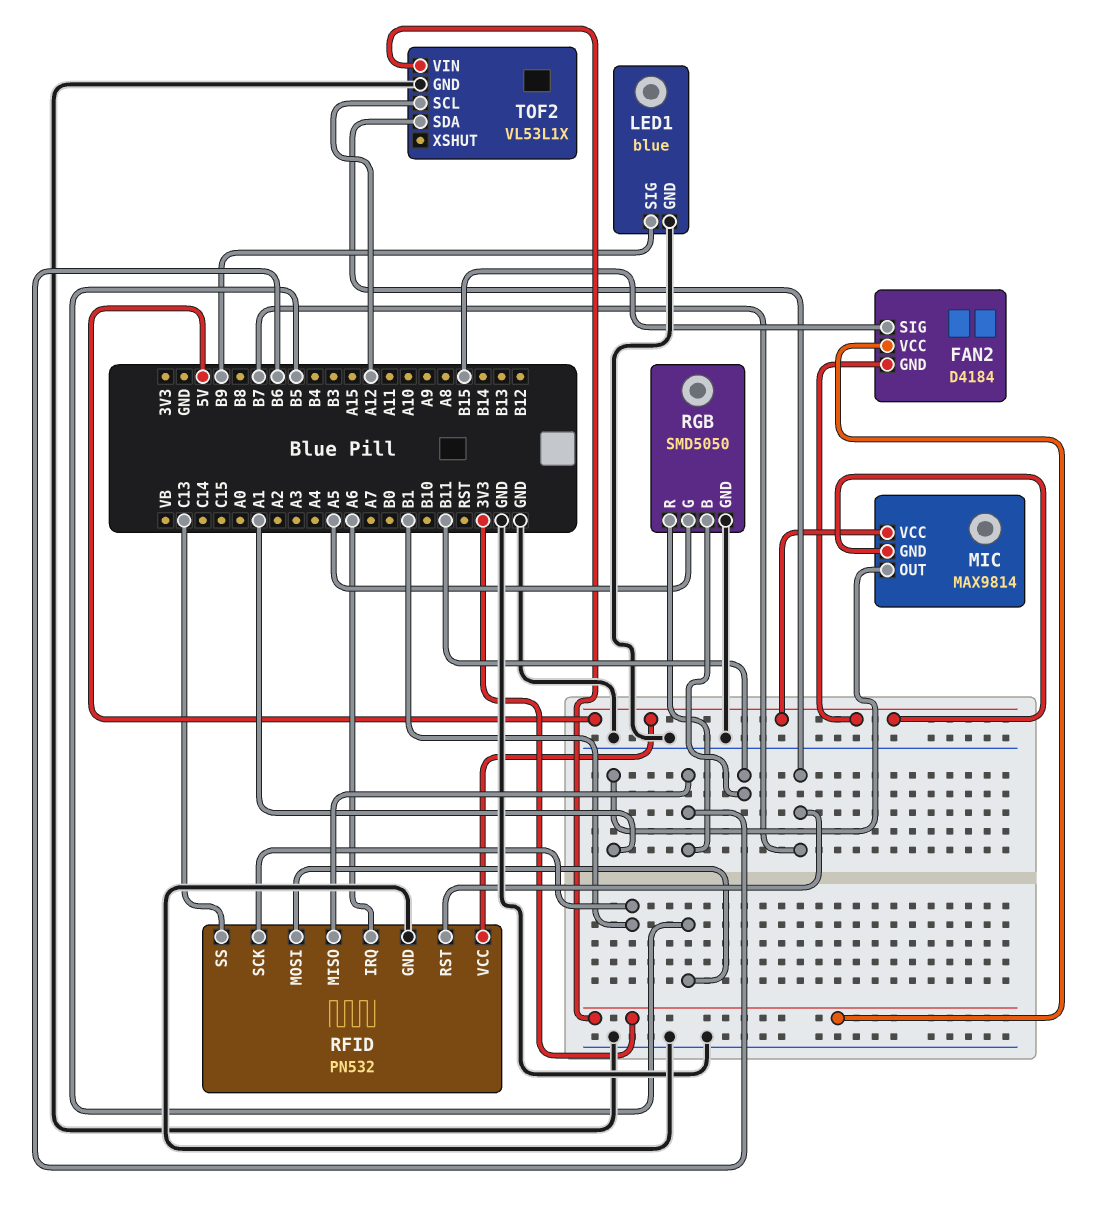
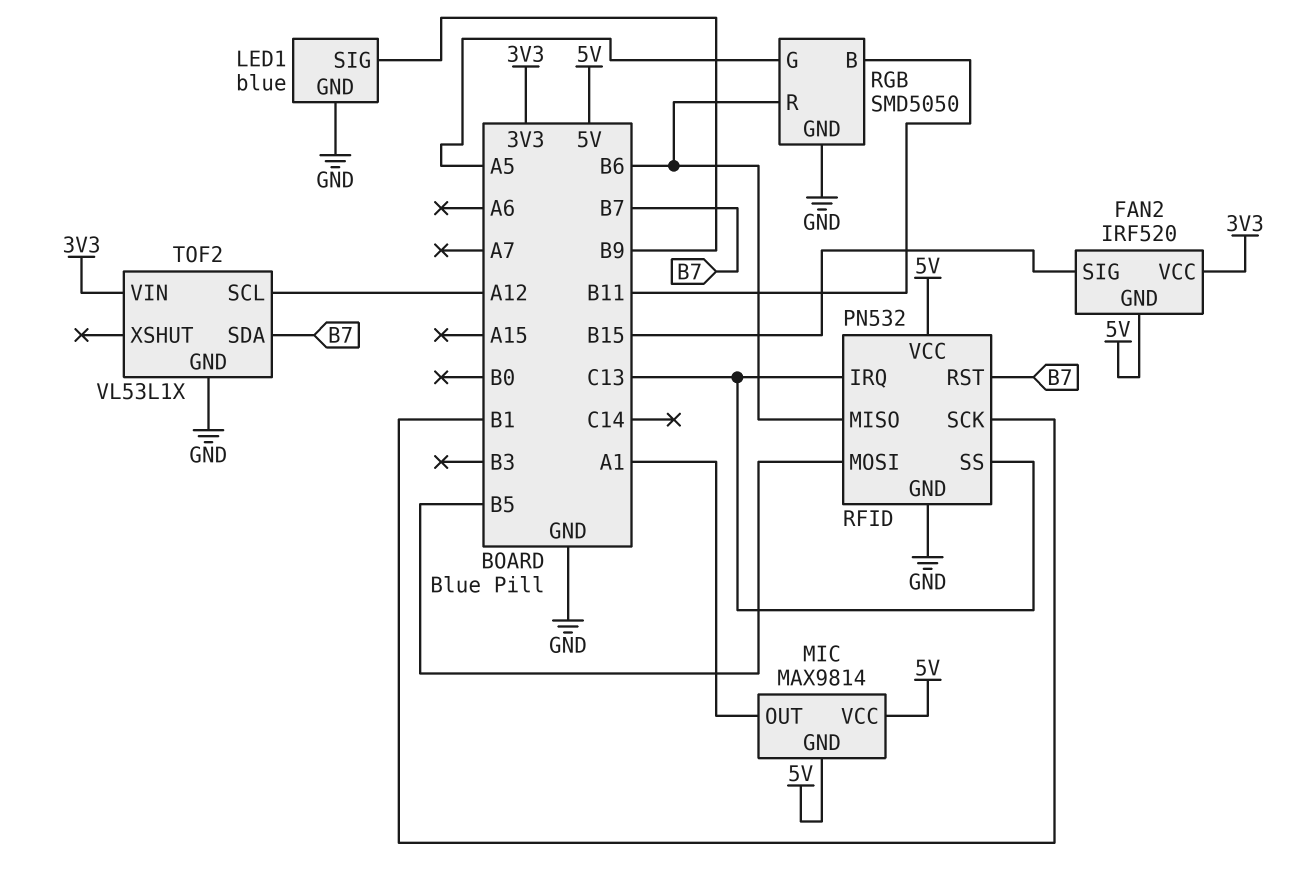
FAN2: D4184 -> IRF520
RFID pin IRQ: A6 -> C13

